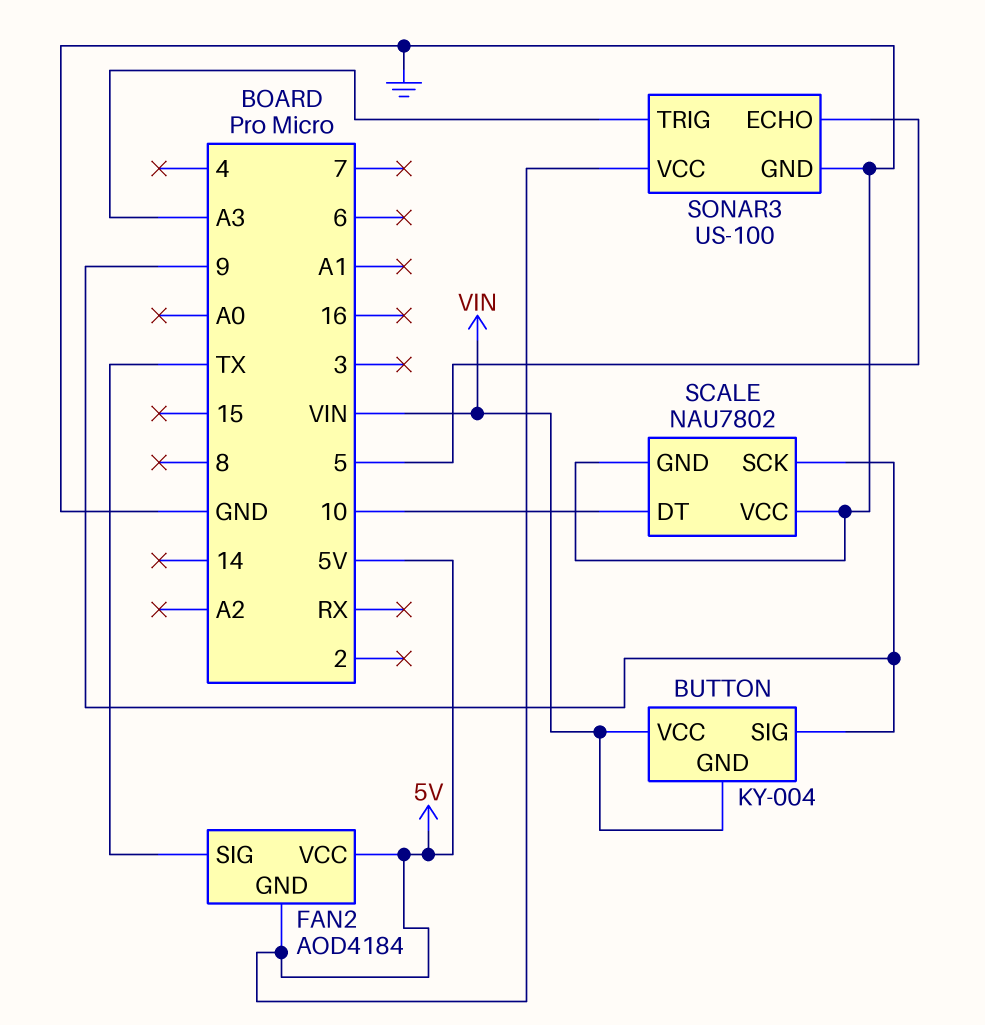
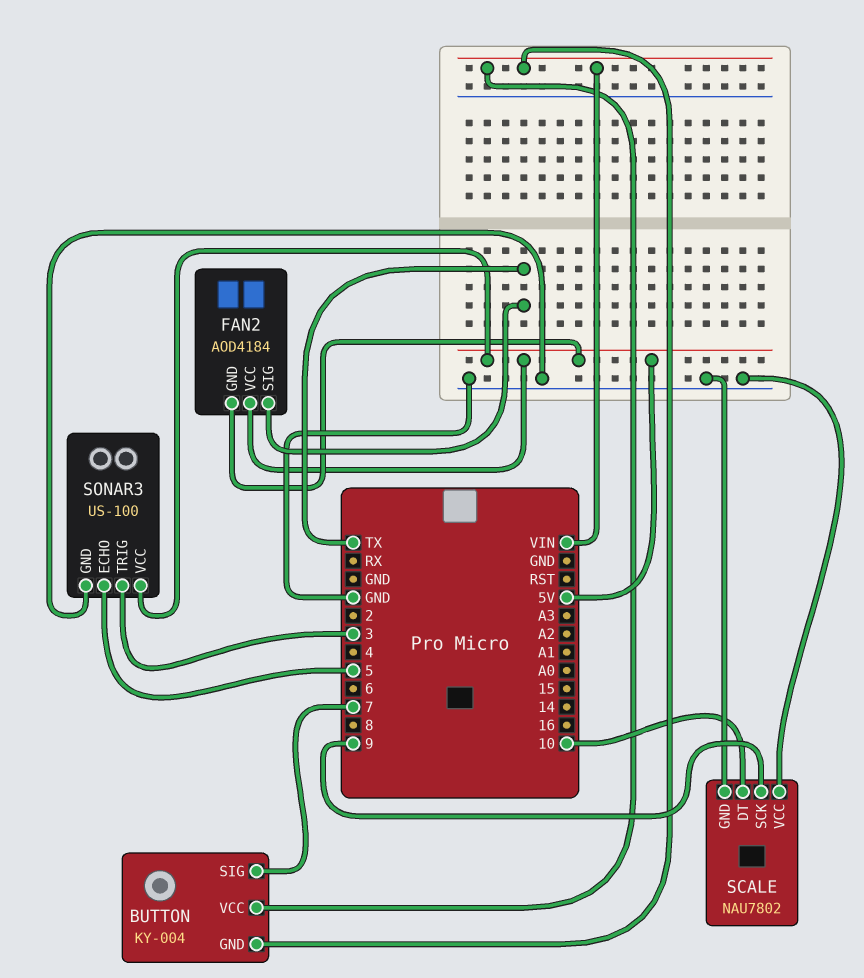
BUTTON pin SIG: 9 -> 7
SONAR3 pin TRIG: A3 -> 3

